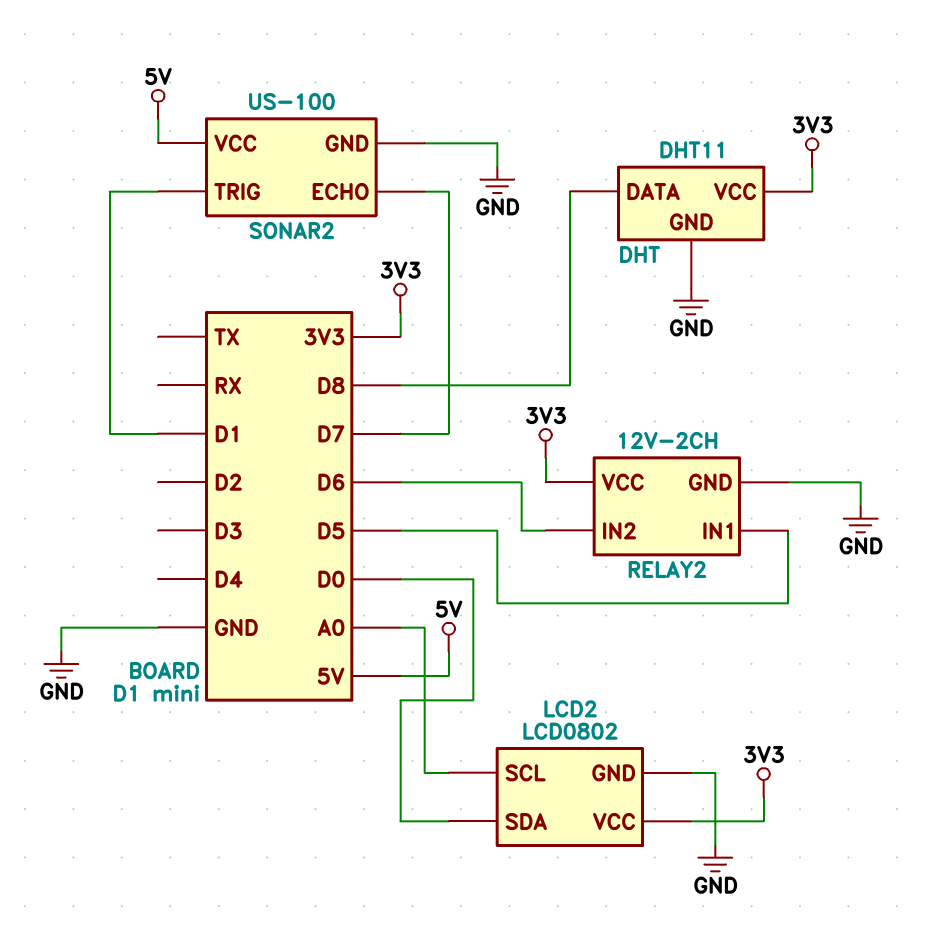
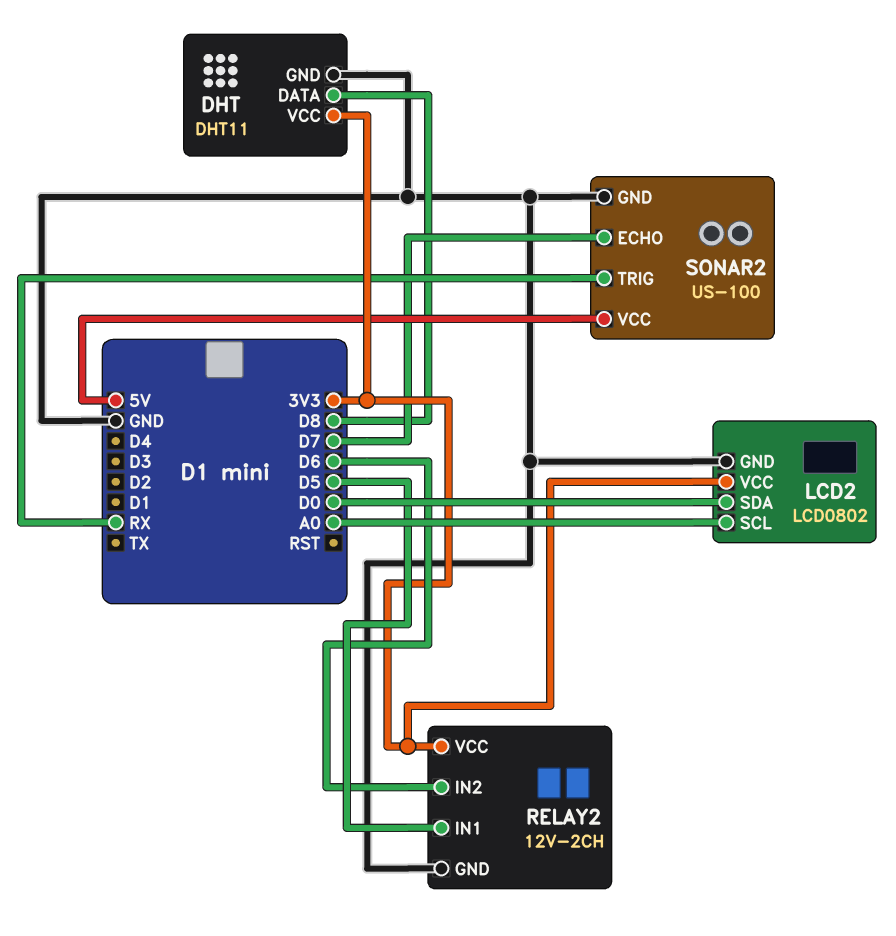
SONAR2 pin TRIG: D1 -> RX

